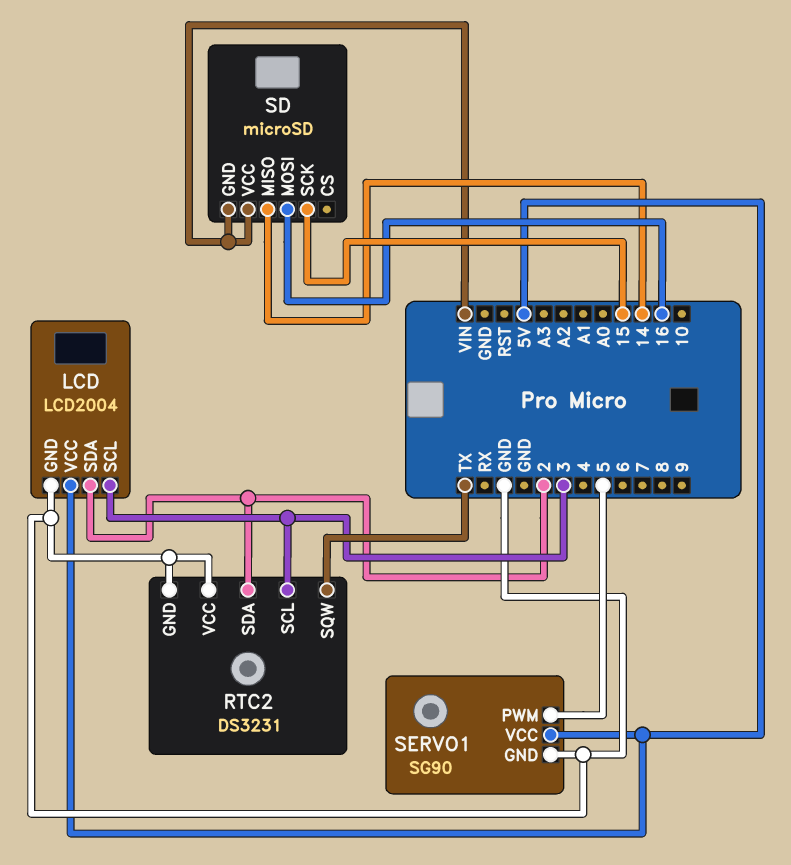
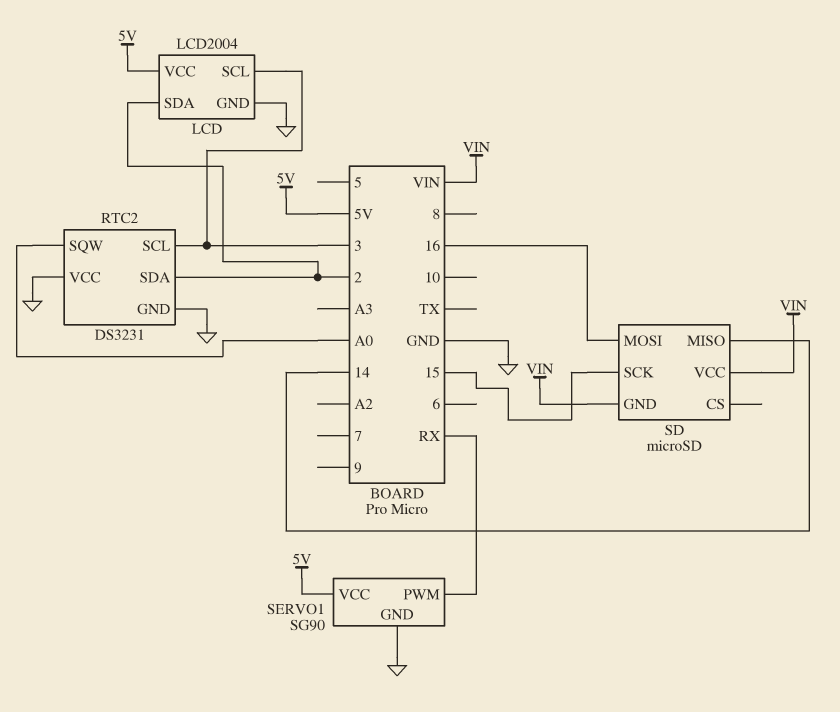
RTC2 pin SQW: TX -> A0
SERVO1 pin PWM: 5 -> RX

